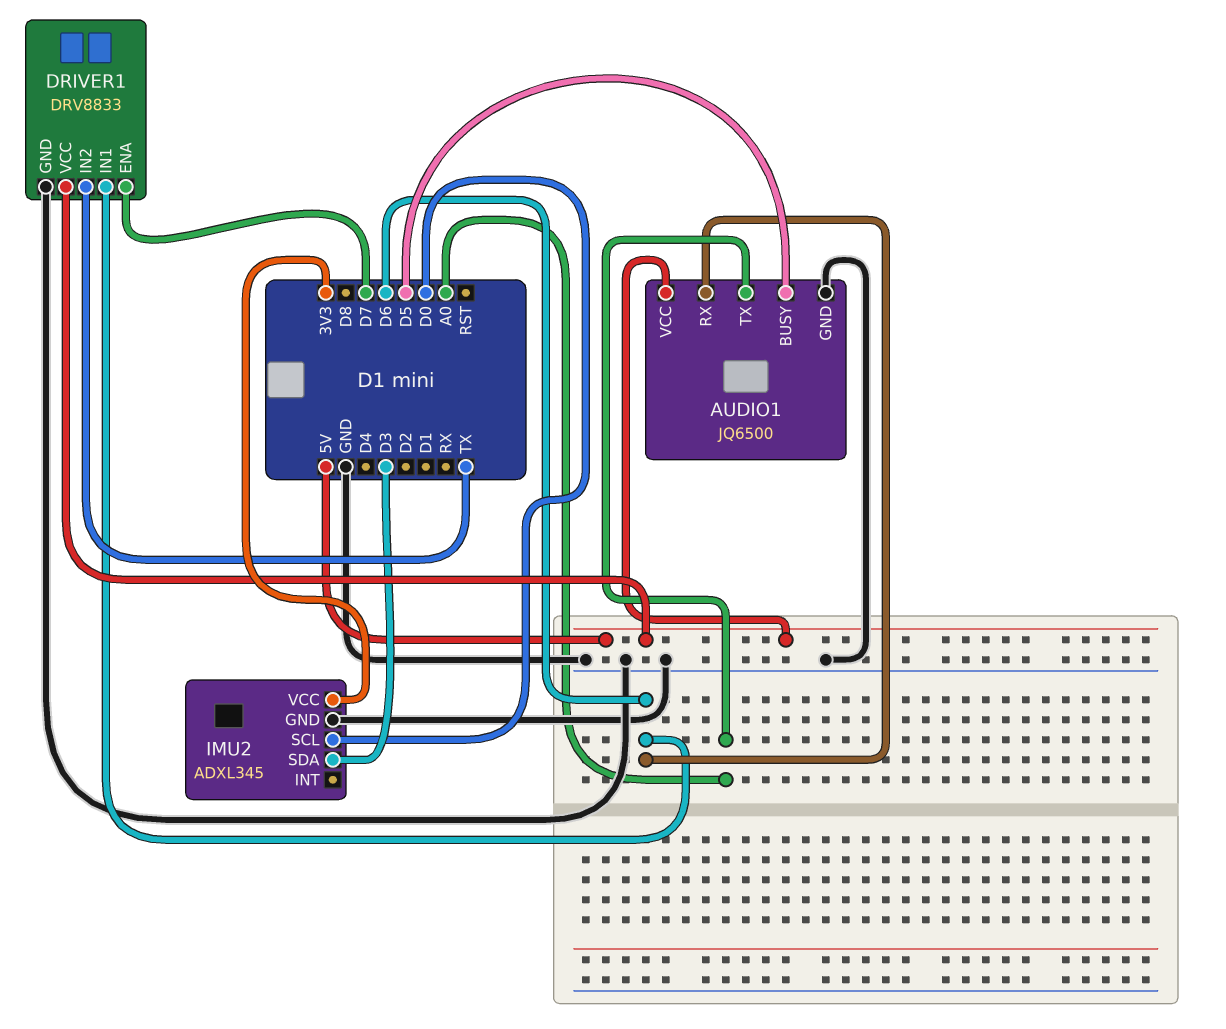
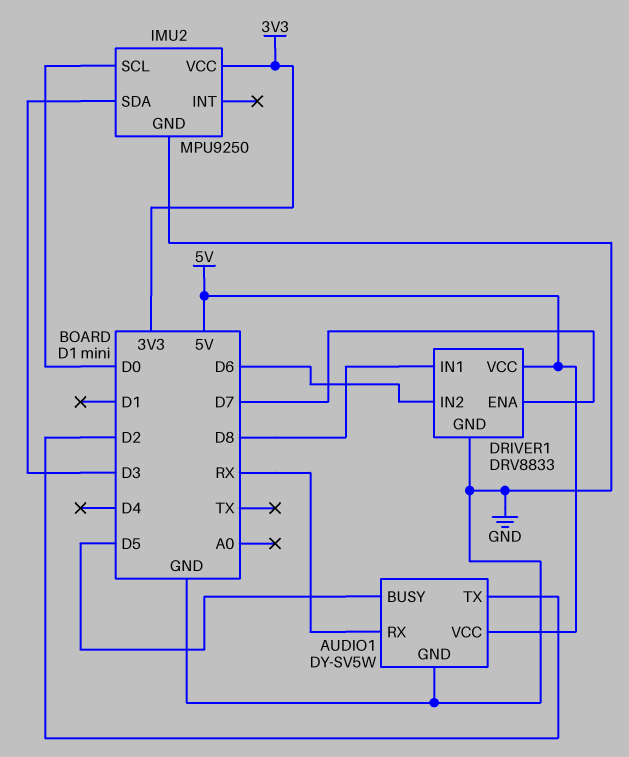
AUDIO1: JQ6500 -> DY-SV5W
AUDIO1 pin RX: D6 -> RX
AUDIO1 pin TX: A0 -> D2
DRIVER1 pin IN1: D6 -> D8
DRIVER1 pin IN2: TX -> D6
IMU2: ADXL345 -> MPU9250

